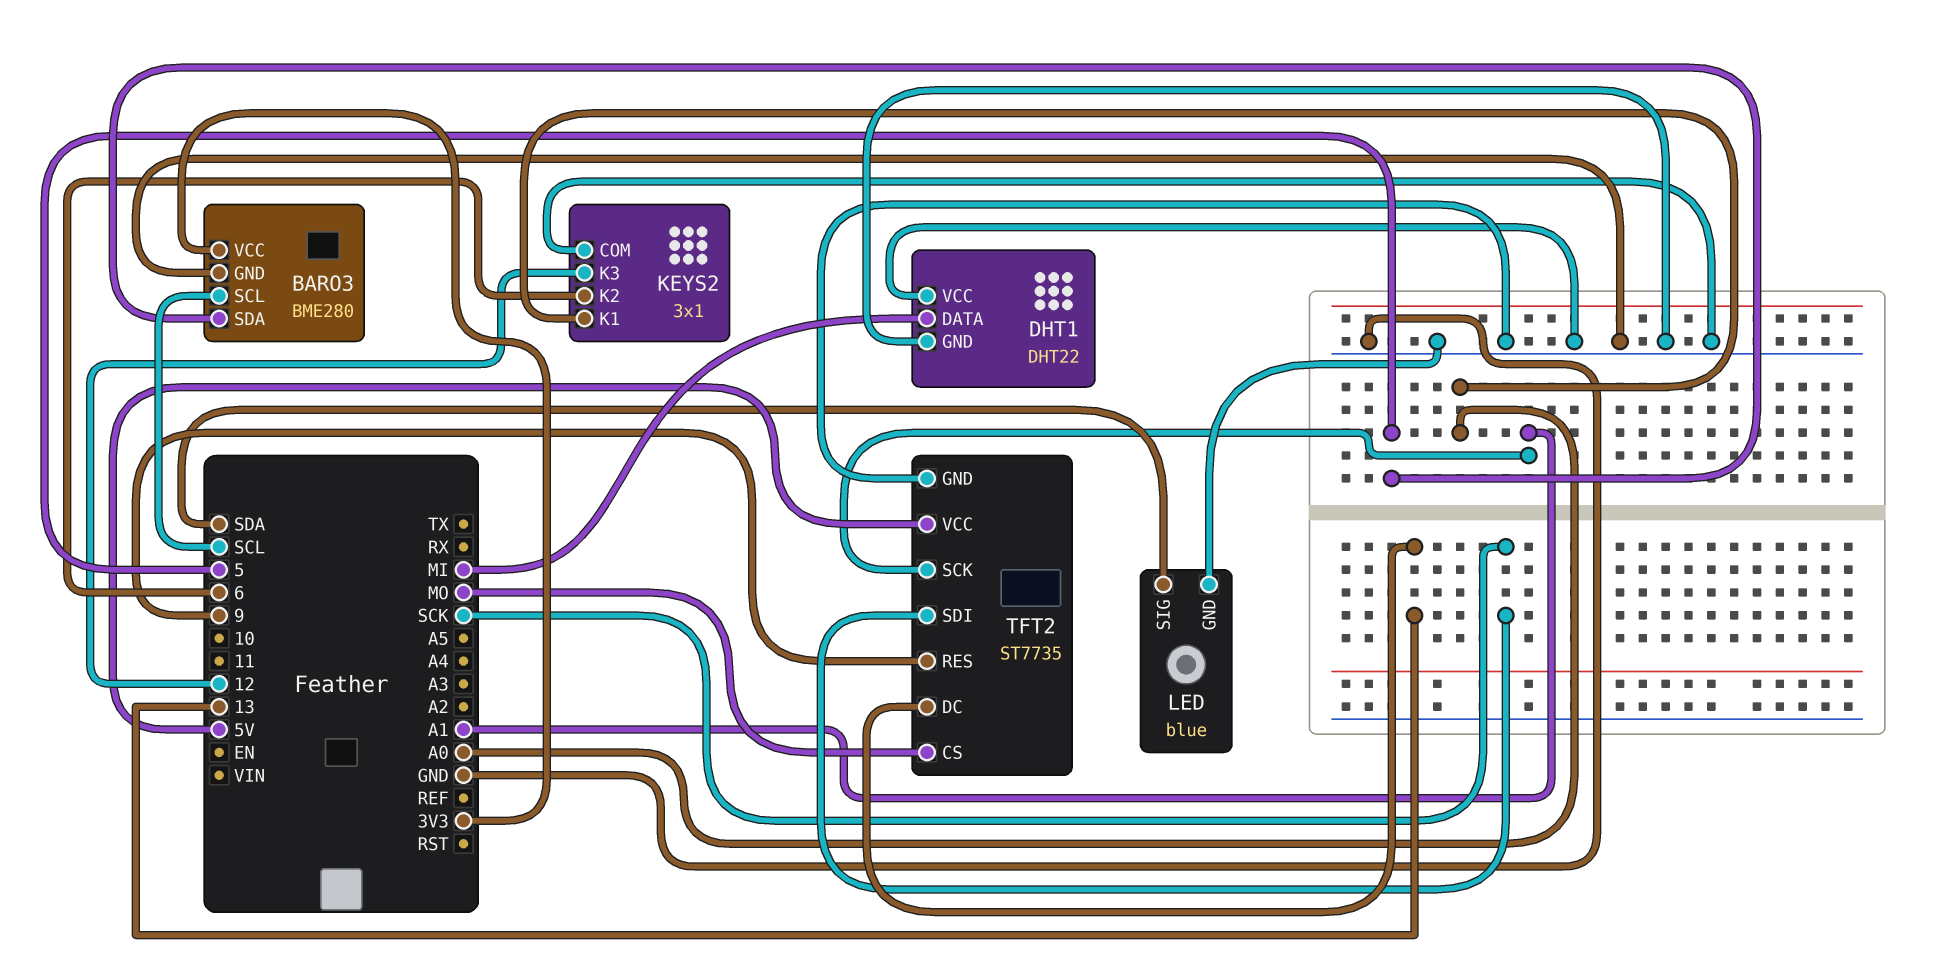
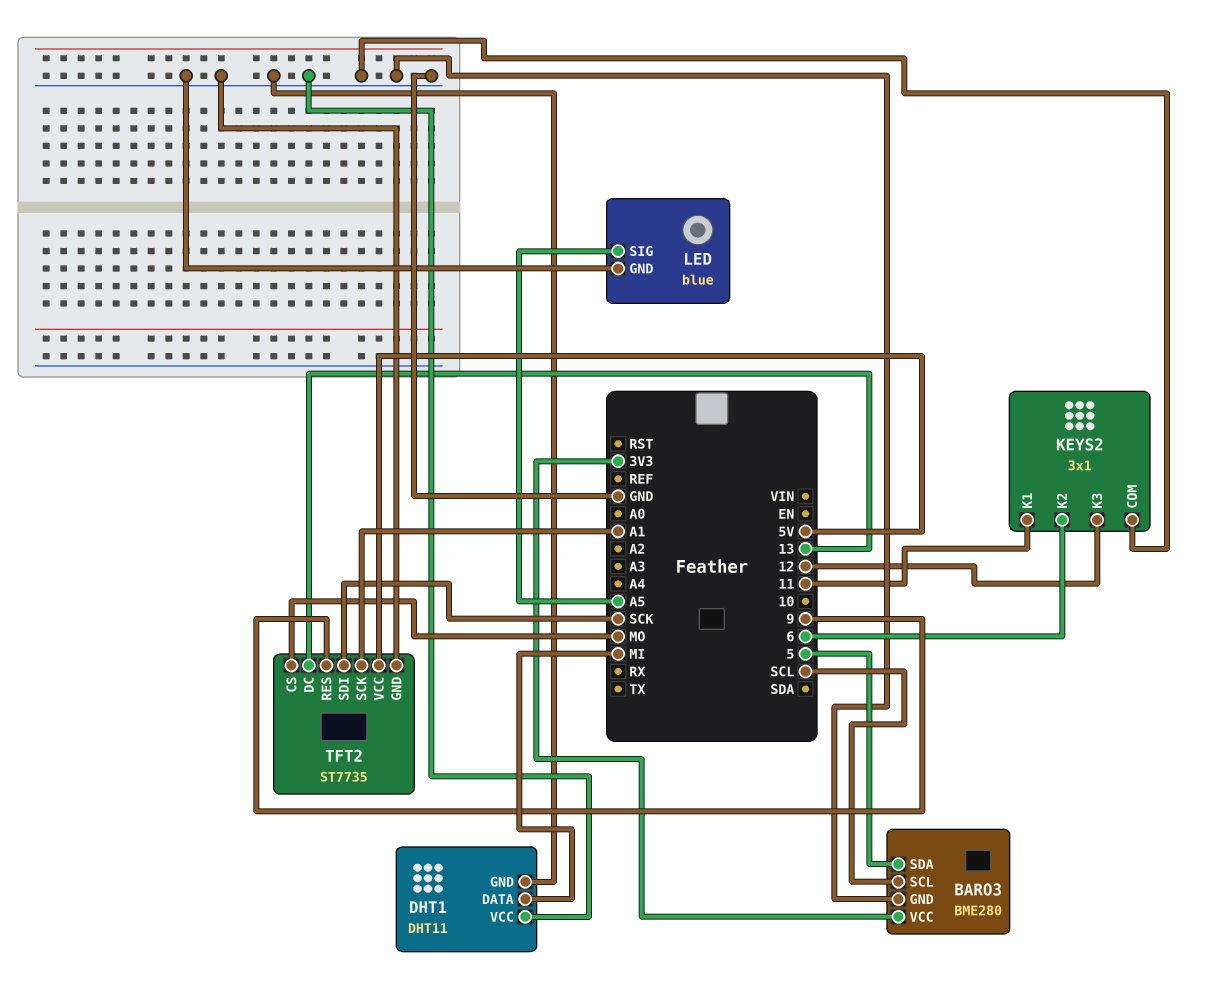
DHT1: DHT22 -> DHT11
KEYS2 pin K1: A0 -> 11
LED pin SIG: SDA -> A5

